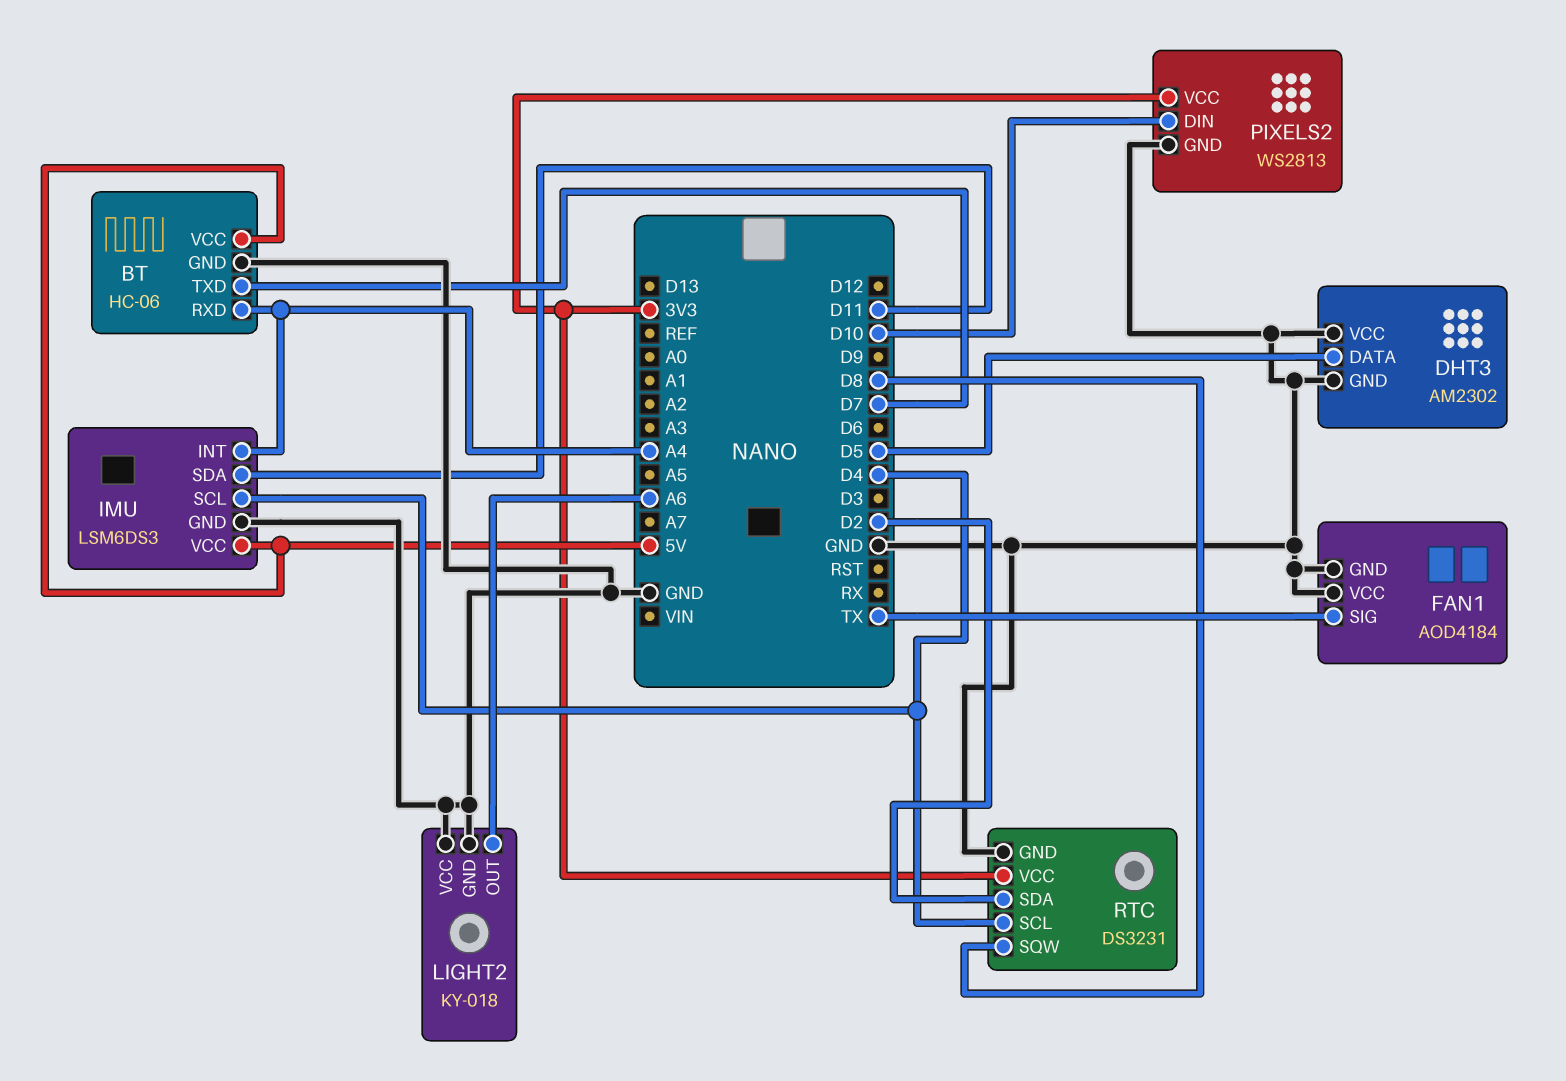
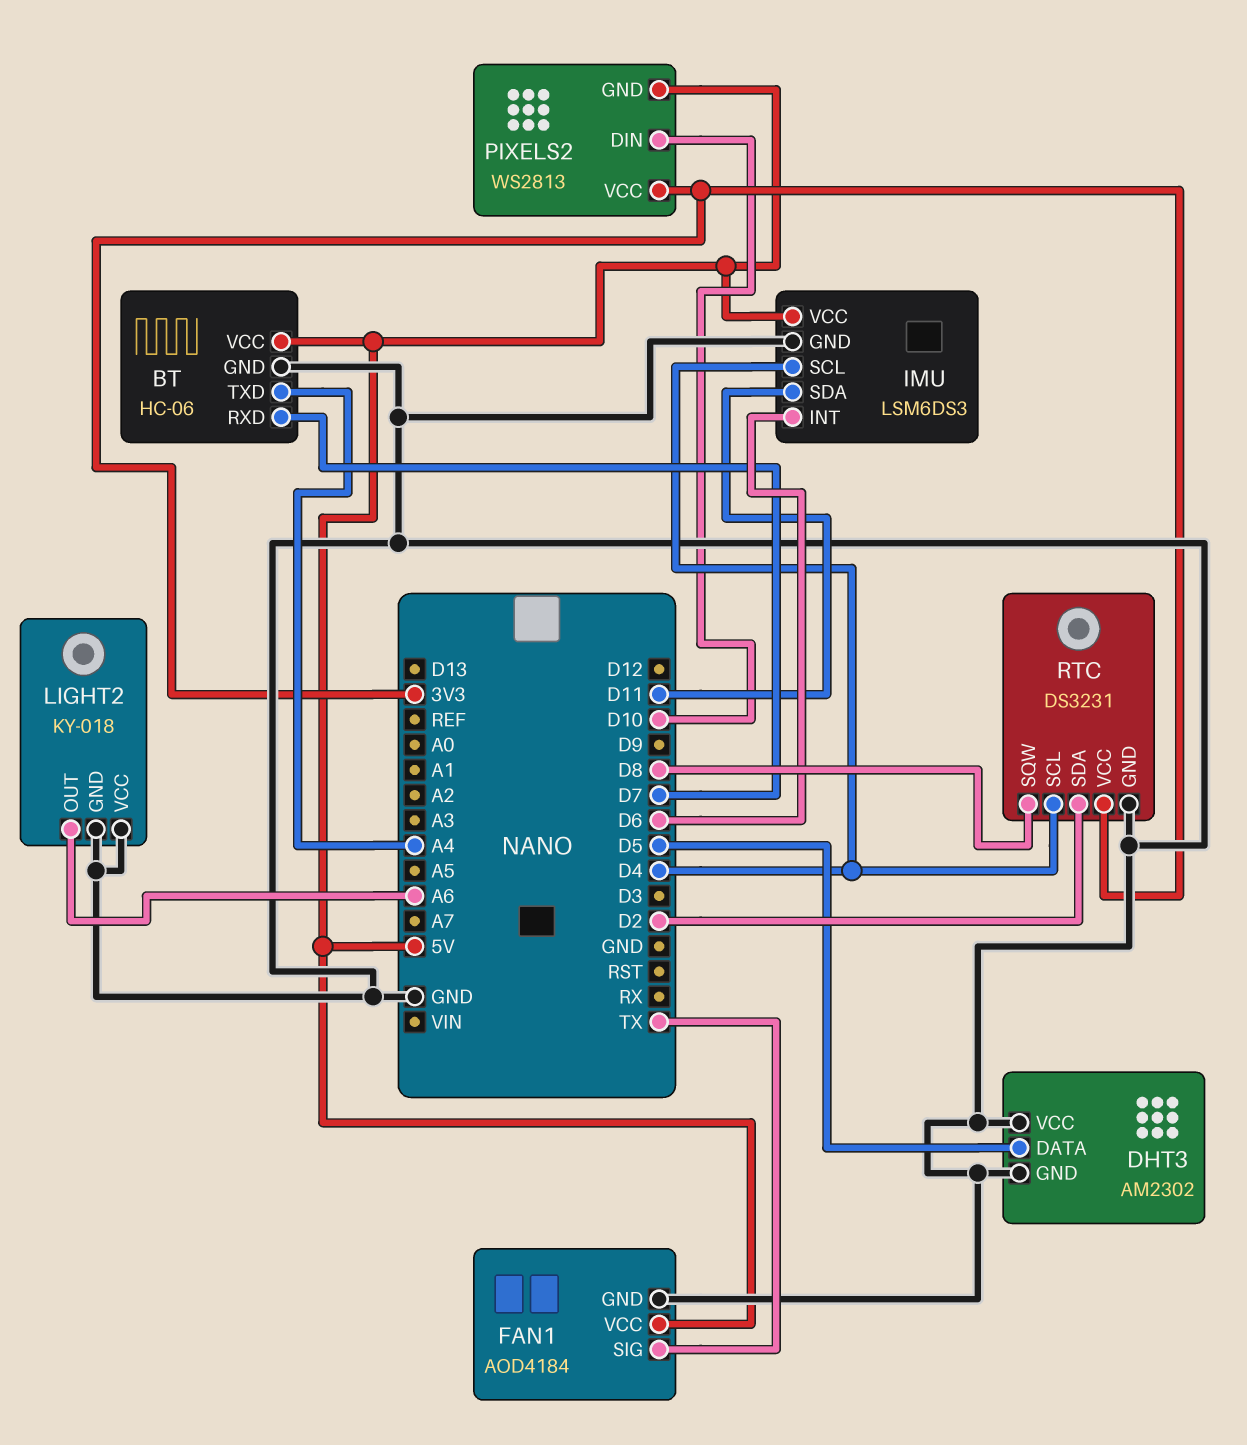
BT pin RXD: A4 -> D7
BT pin TXD: D7 -> A4
FAN1 pin VCC: GND -> 5V
IMU pin INT: A4 -> D6
PIXELS2 pin GND: GND -> 5V

